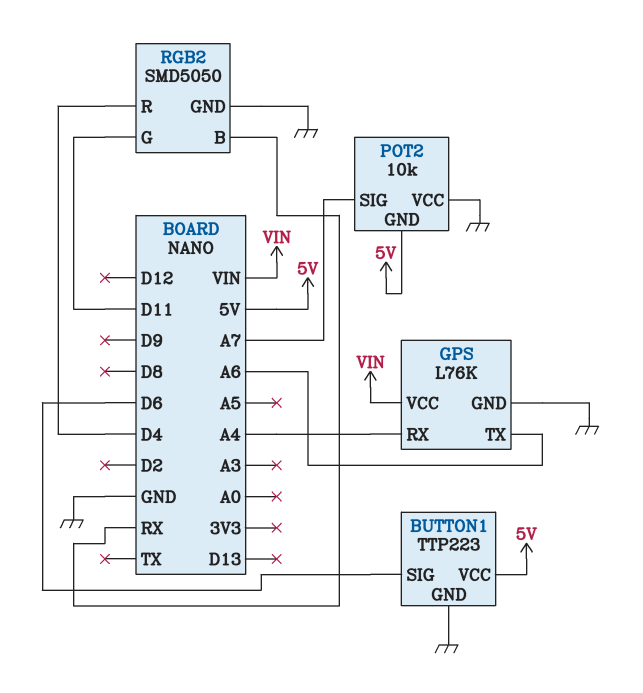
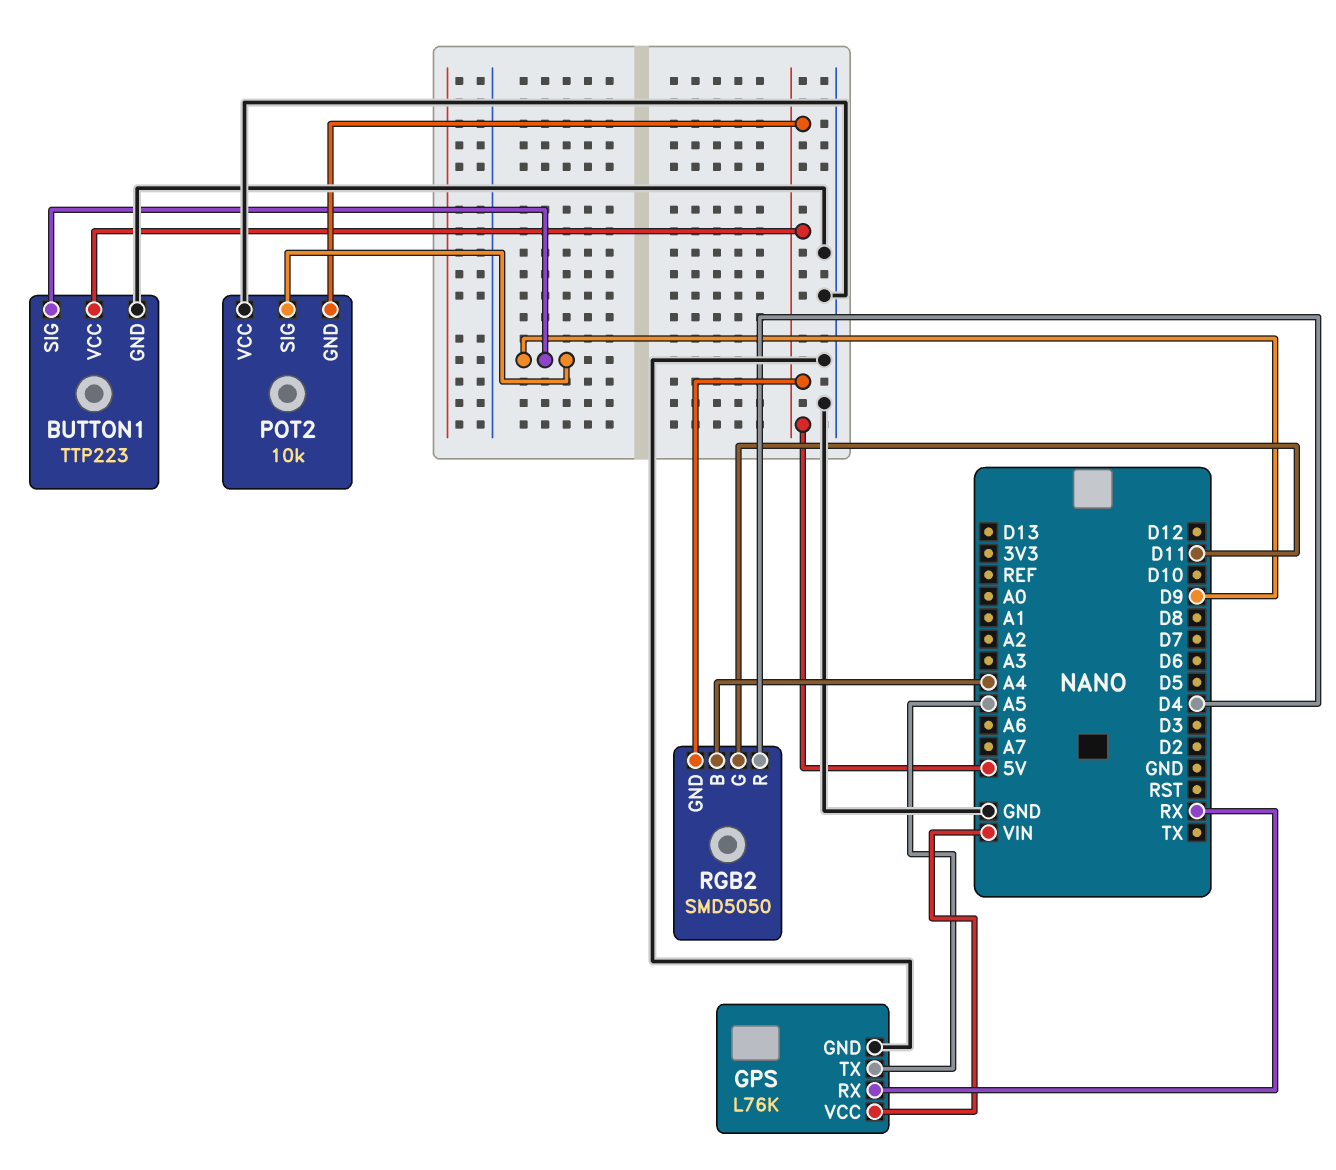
BUTTON1 pin SIG: D6 -> D9
GPS pin RX: A4 -> RX
GPS pin TX: A6 -> A5
POT2 pin SIG: A7 -> D9
RGB2 pin B: RX -> A4
RGB2 pin GND: GND -> 5V

